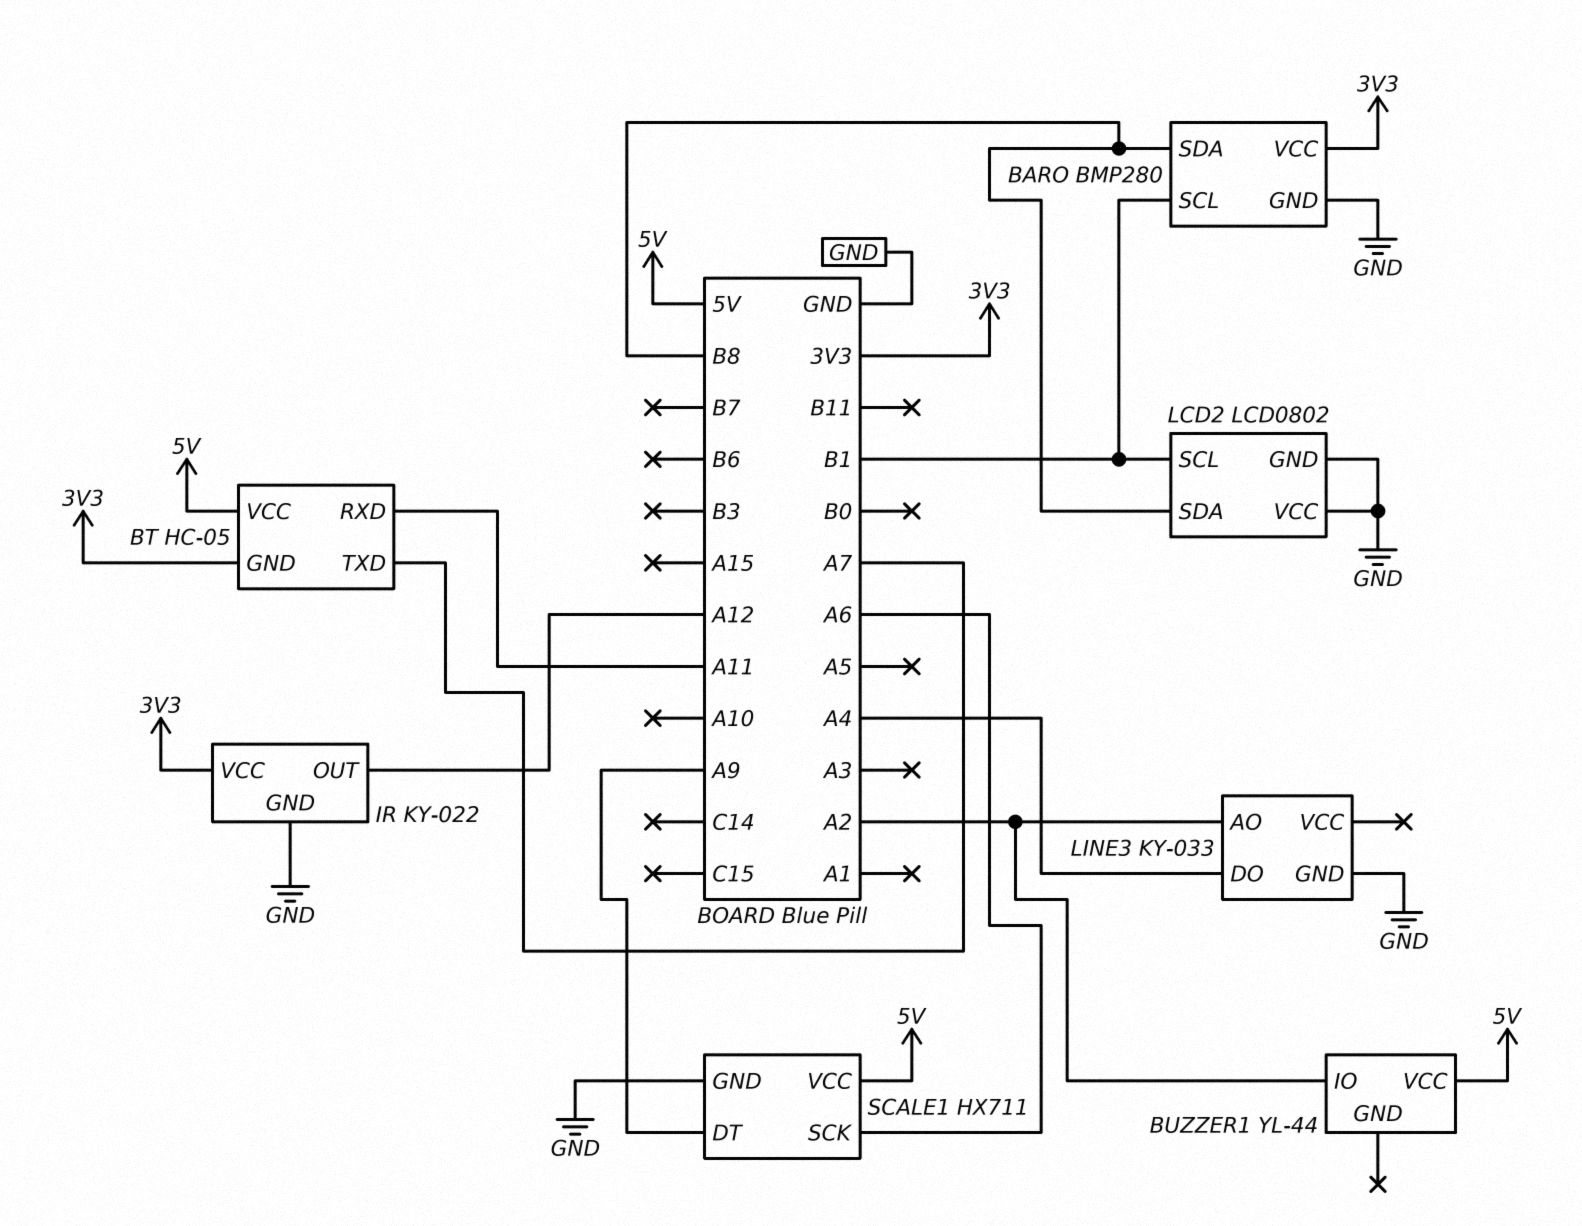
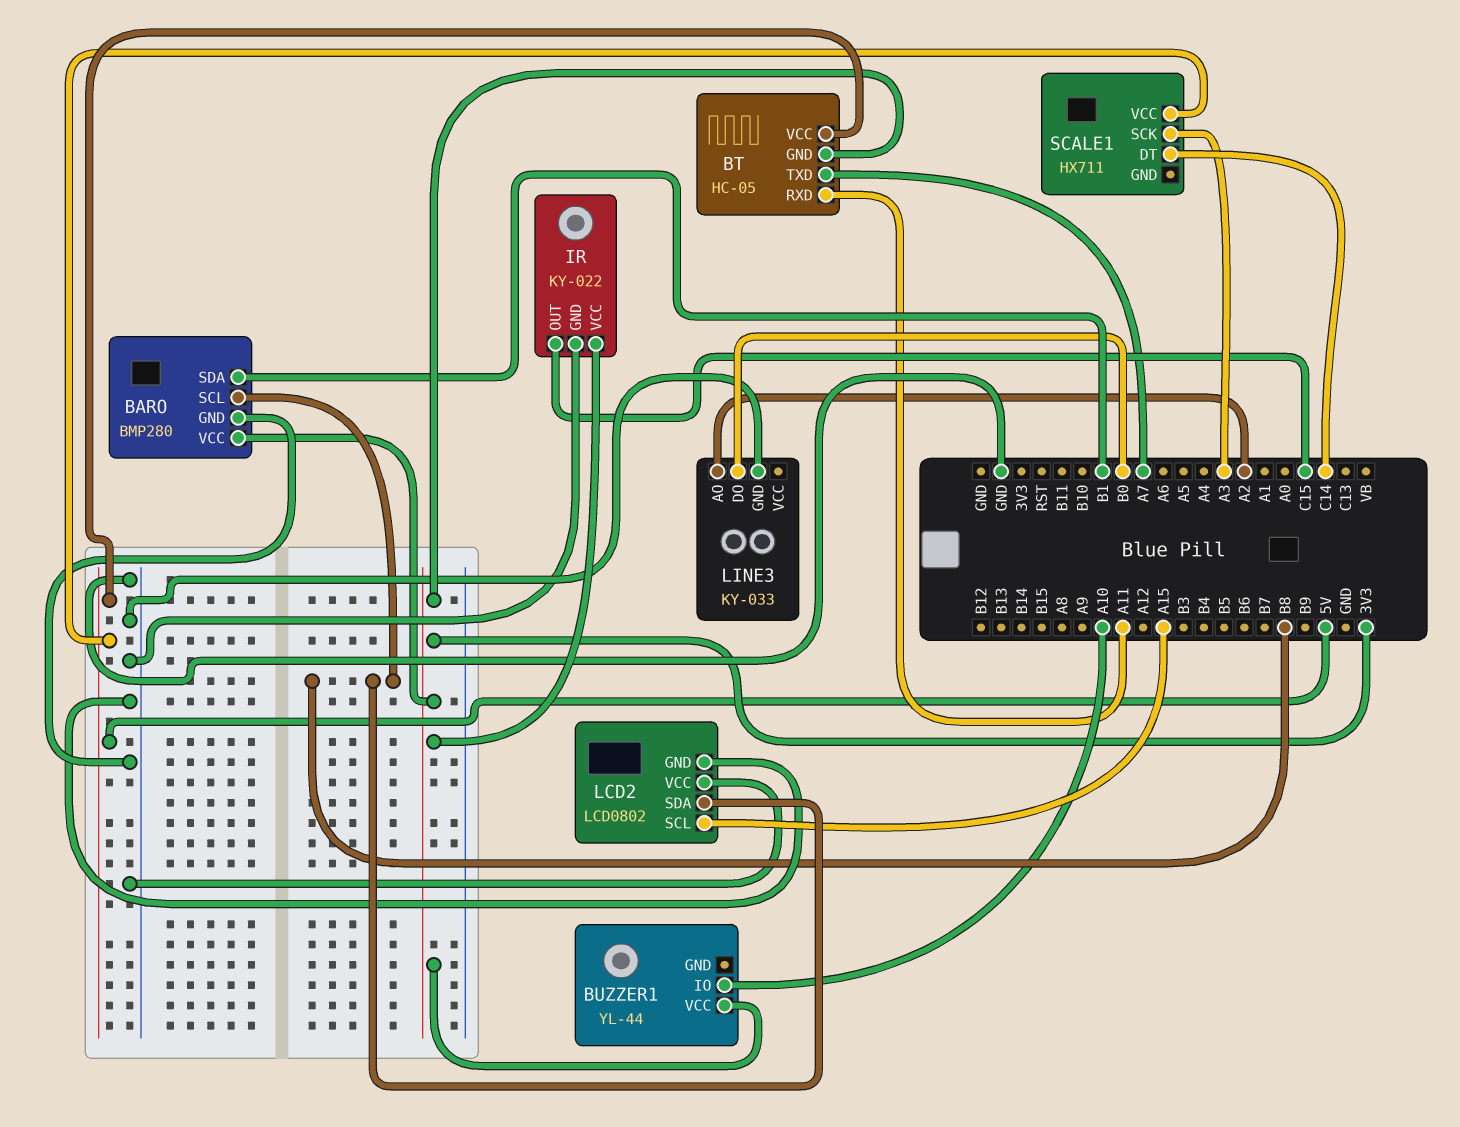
BARO pin SCL: B1 -> B8
BARO pin SDA: B8 -> B1
BUZZER1 pin IO: A2 -> A10
BUZZER1 pin VCC: 5V -> 3V3
IR pin OUT: A12 -> C15
LCD2 pin SCL: B1 -> A15
LINE3 pin DO: A4 -> B0
SCALE1 pin DT: A9 -> C14
SCALE1 pin GND: GND -> none
SCALE1 pin SCK: A6 -> A3

